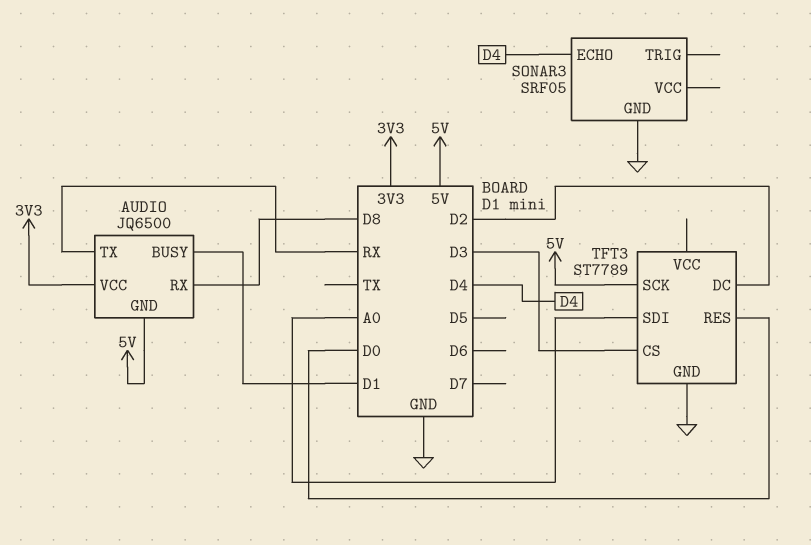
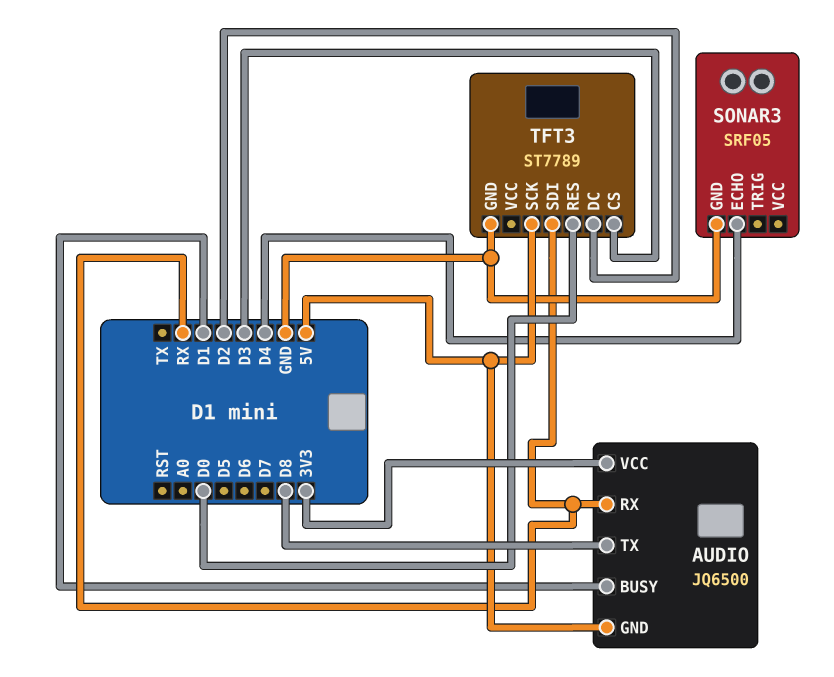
AUDIO pin RX: D8 -> RX
AUDIO pin TX: RX -> D8
TFT3 pin SDI: A0 -> RX

